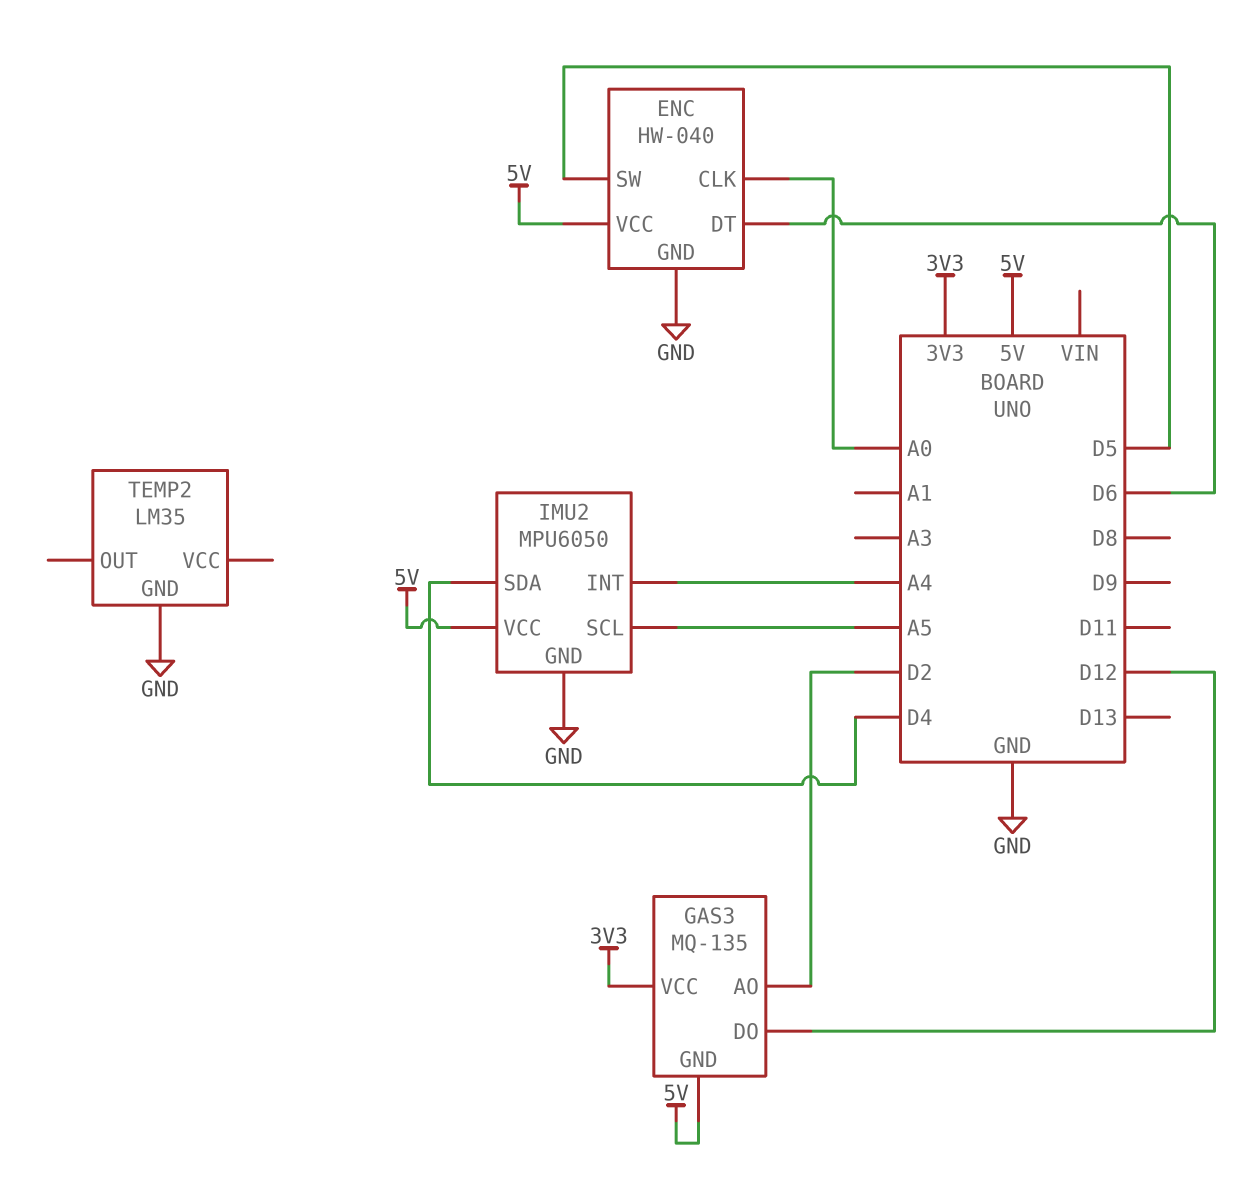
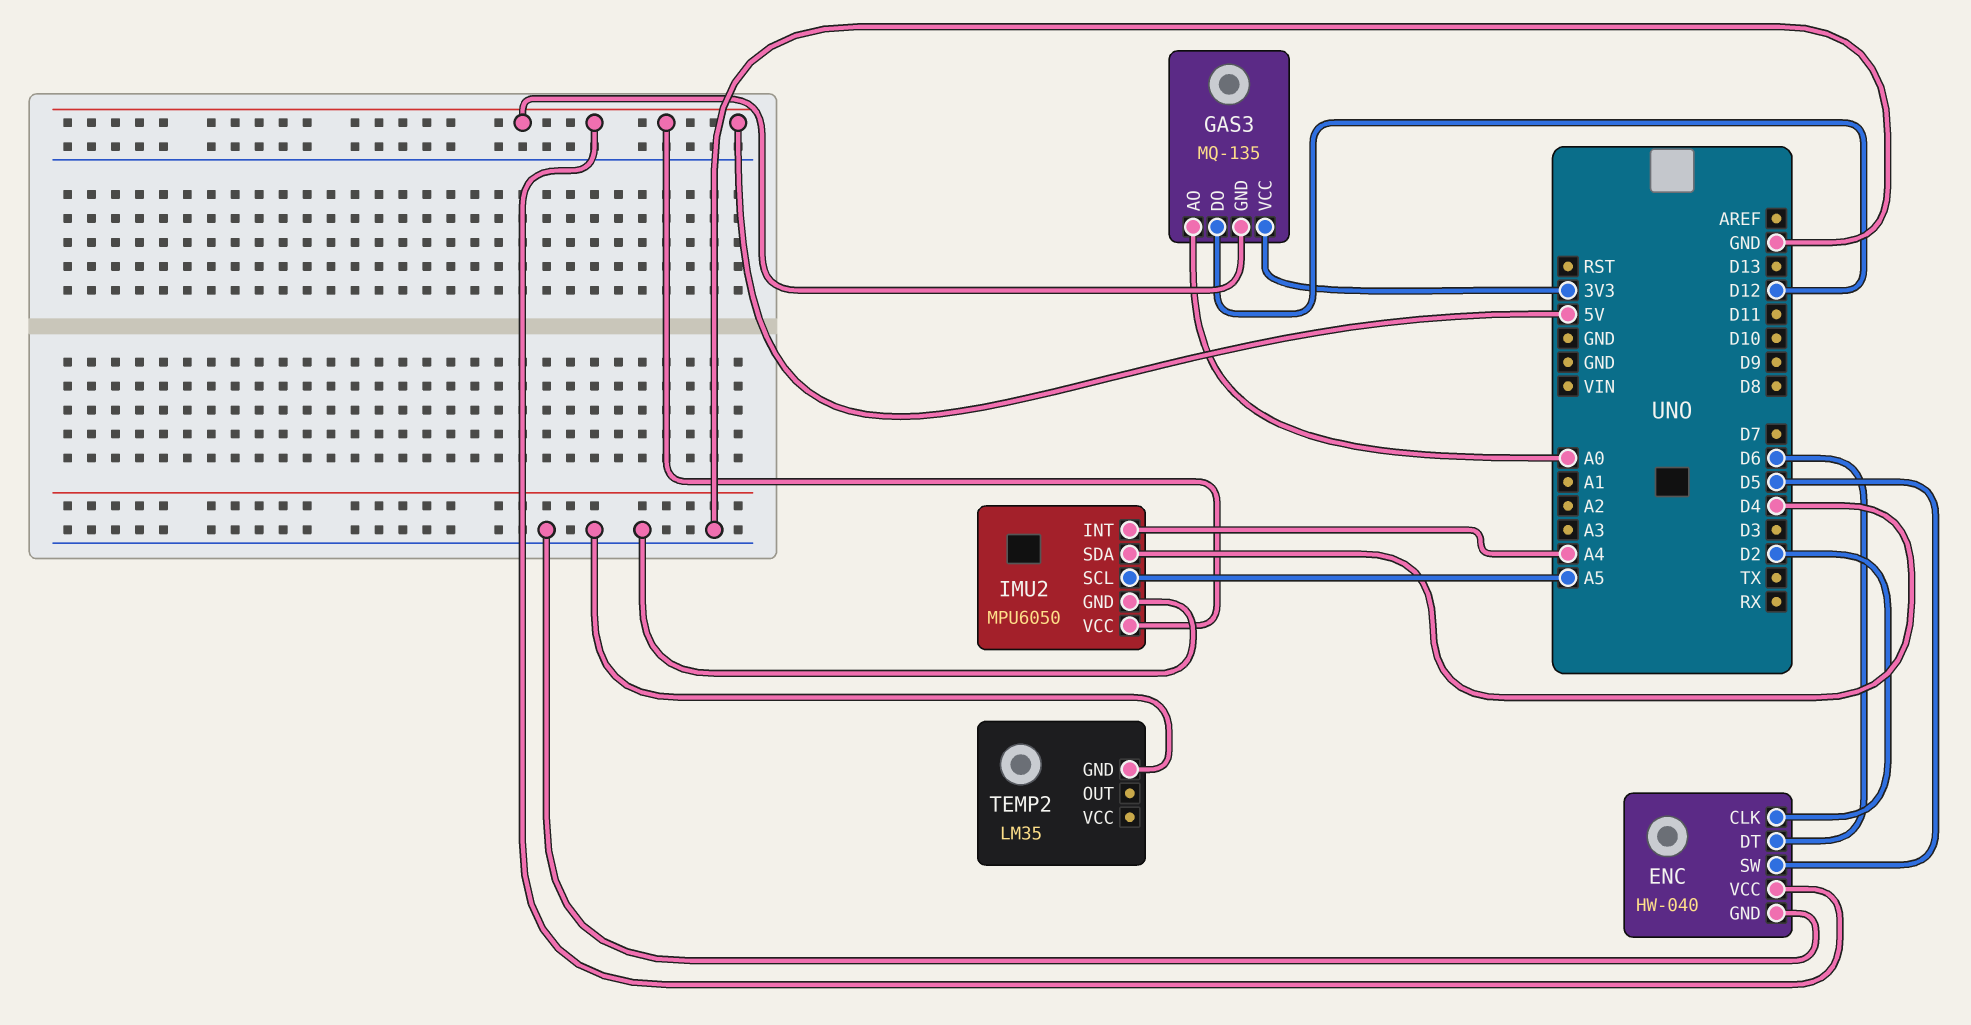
ENC pin CLK: A0 -> D2
GAS3 pin AO: D2 -> A0

